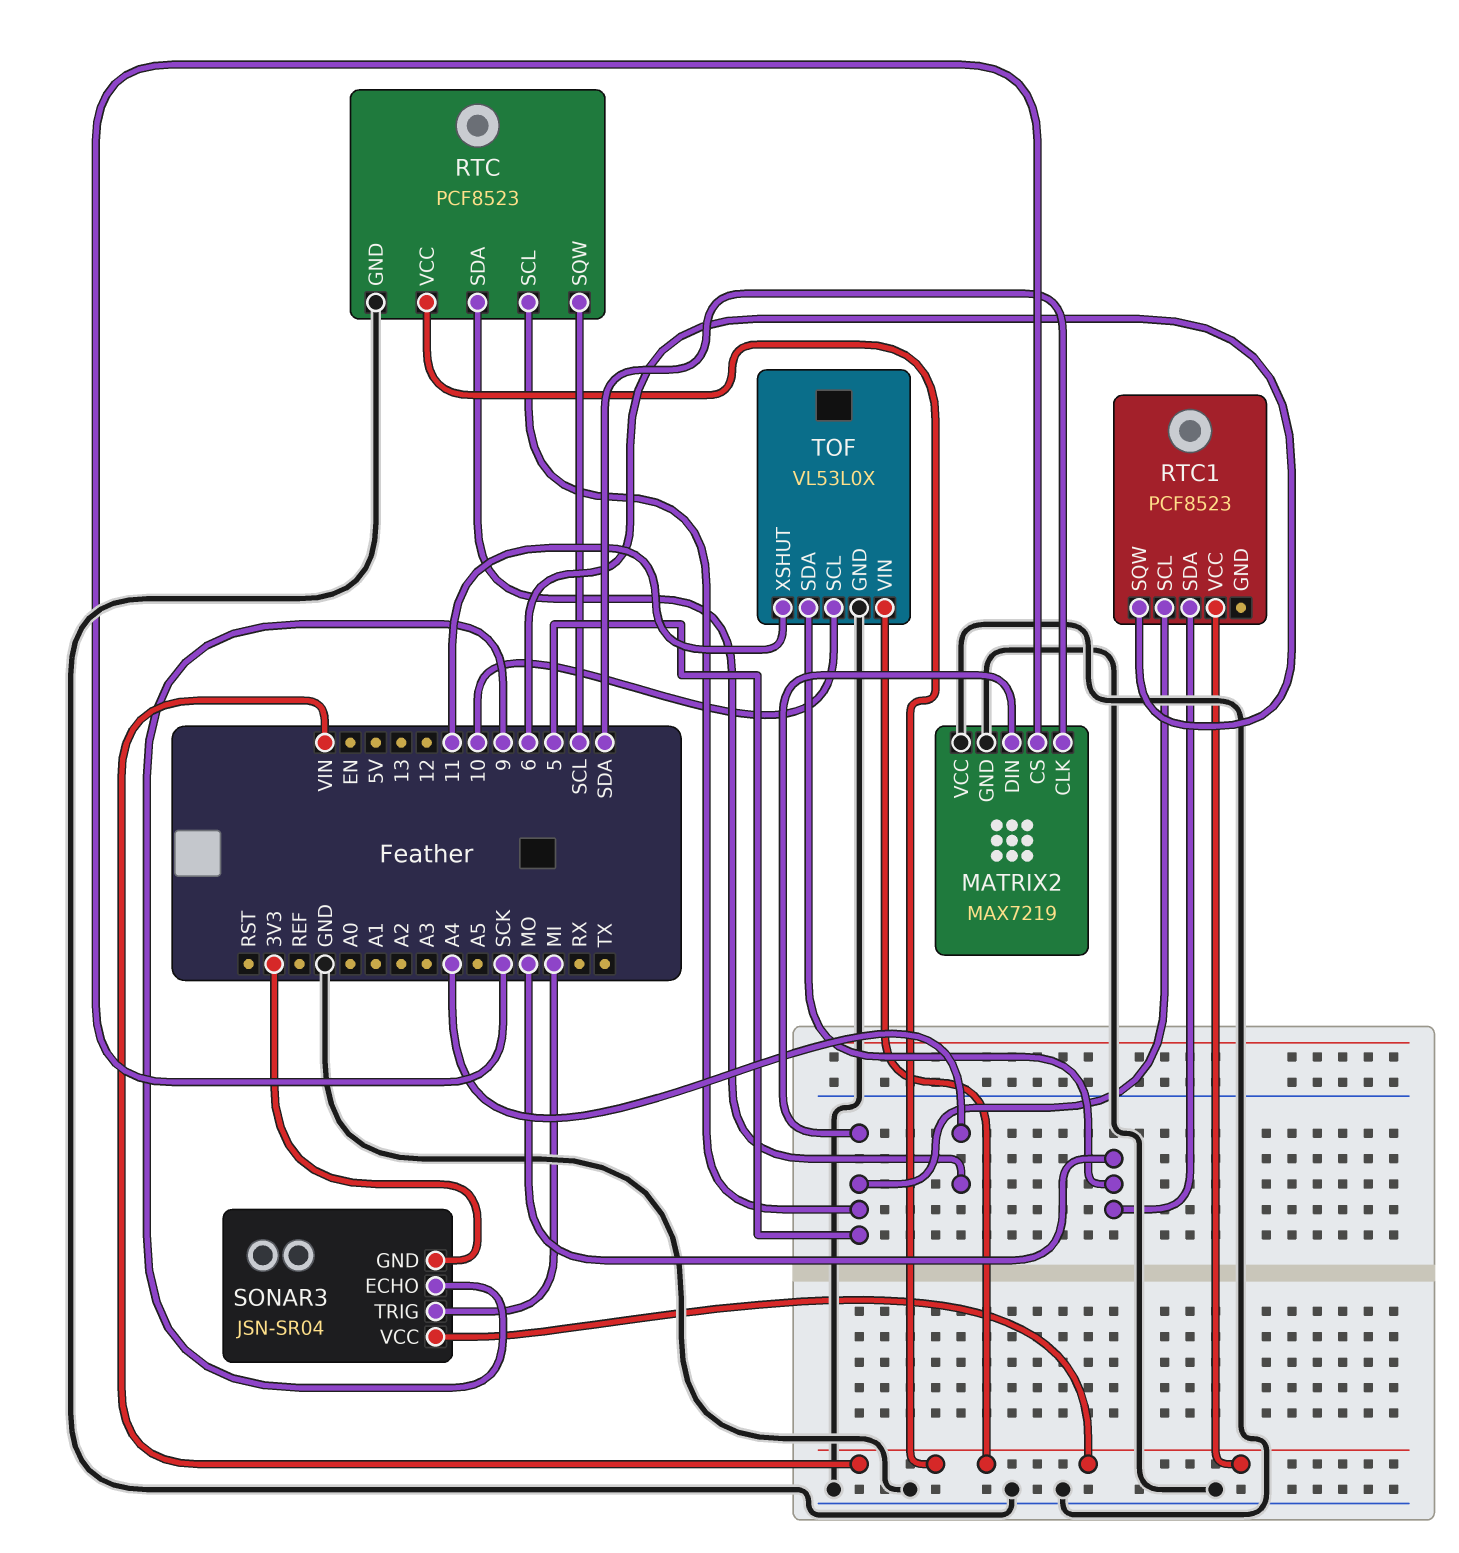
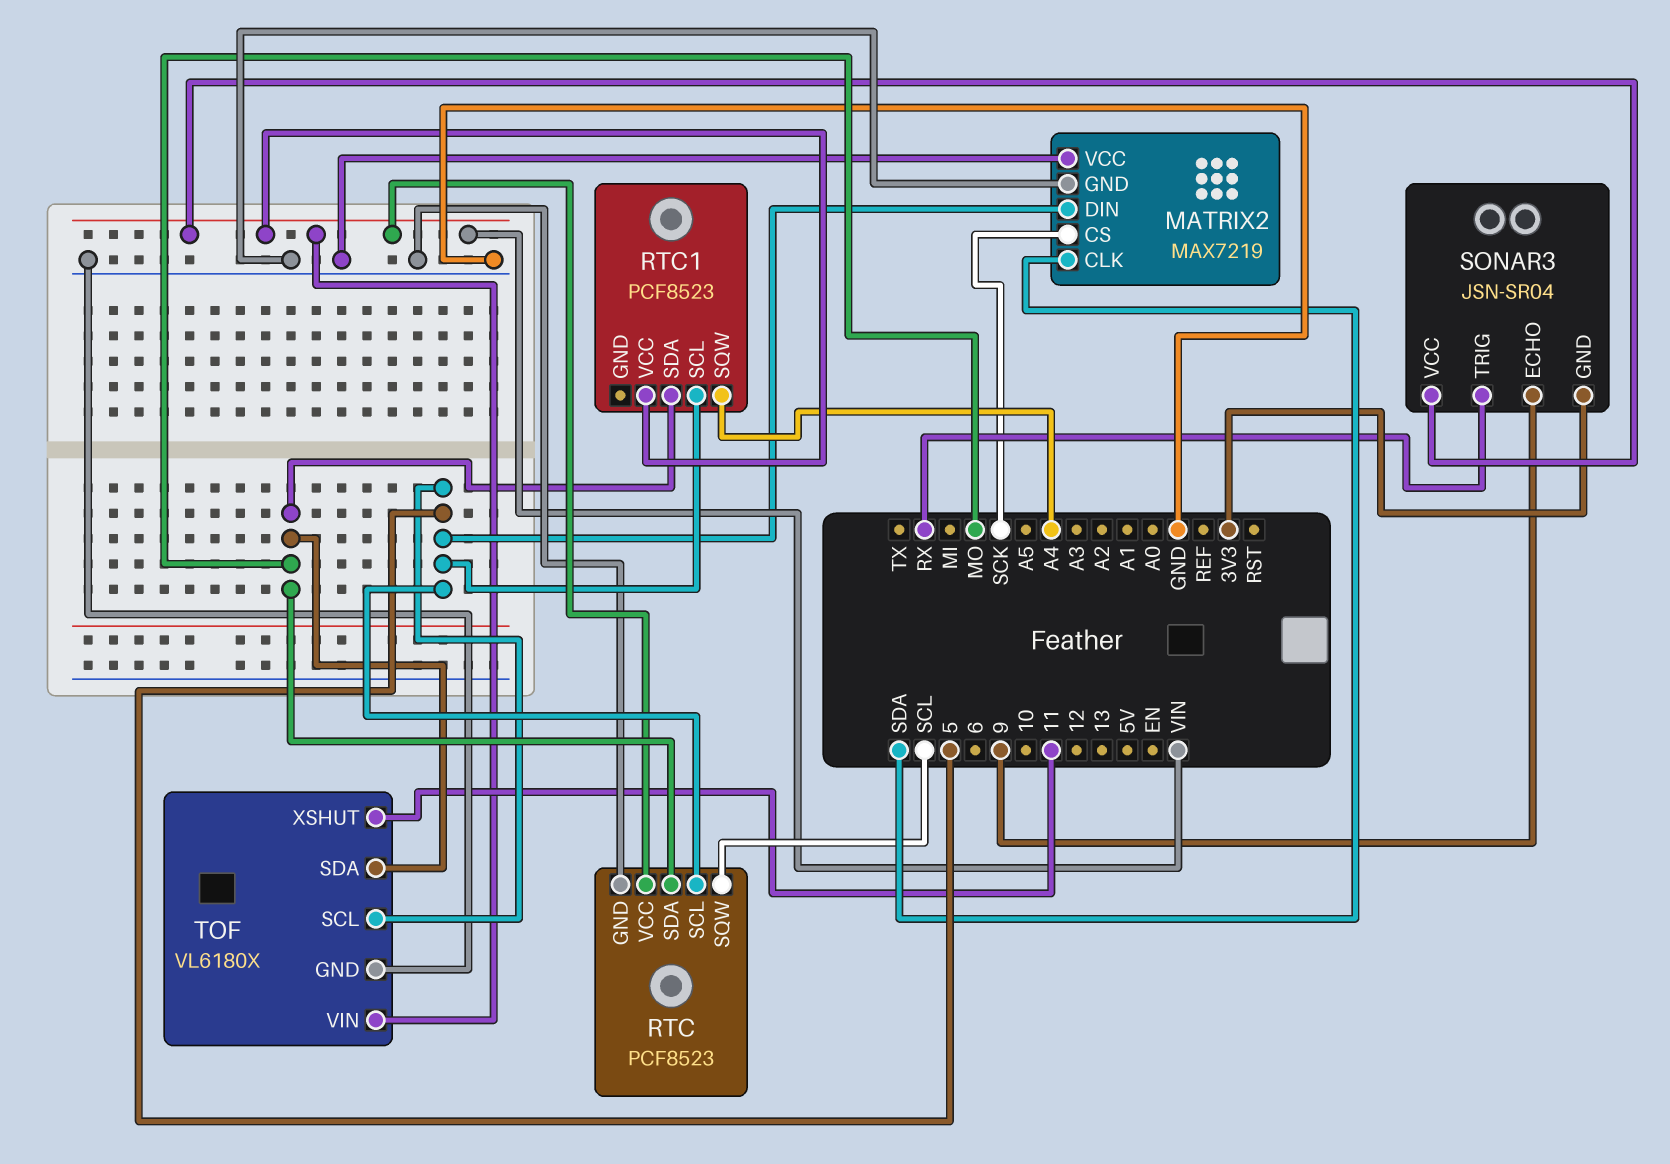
RTC pin SDA: A4 -> MO
RTC1 pin SQW: 6 -> A4
SONAR3 pin TRIG: MI -> RX
TOF: VL53L0X -> VL6180X
TOF pin SCL: 10 -> 5

